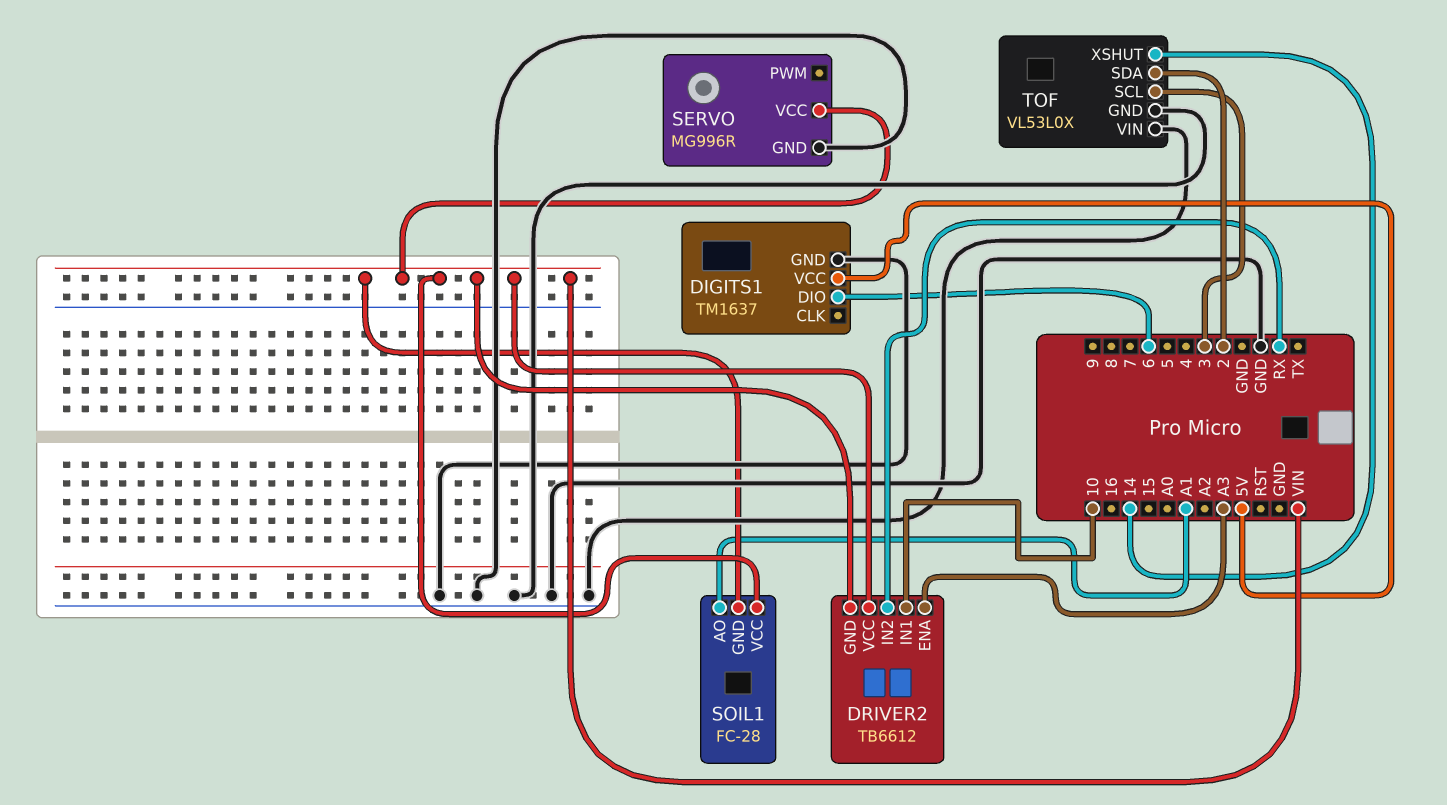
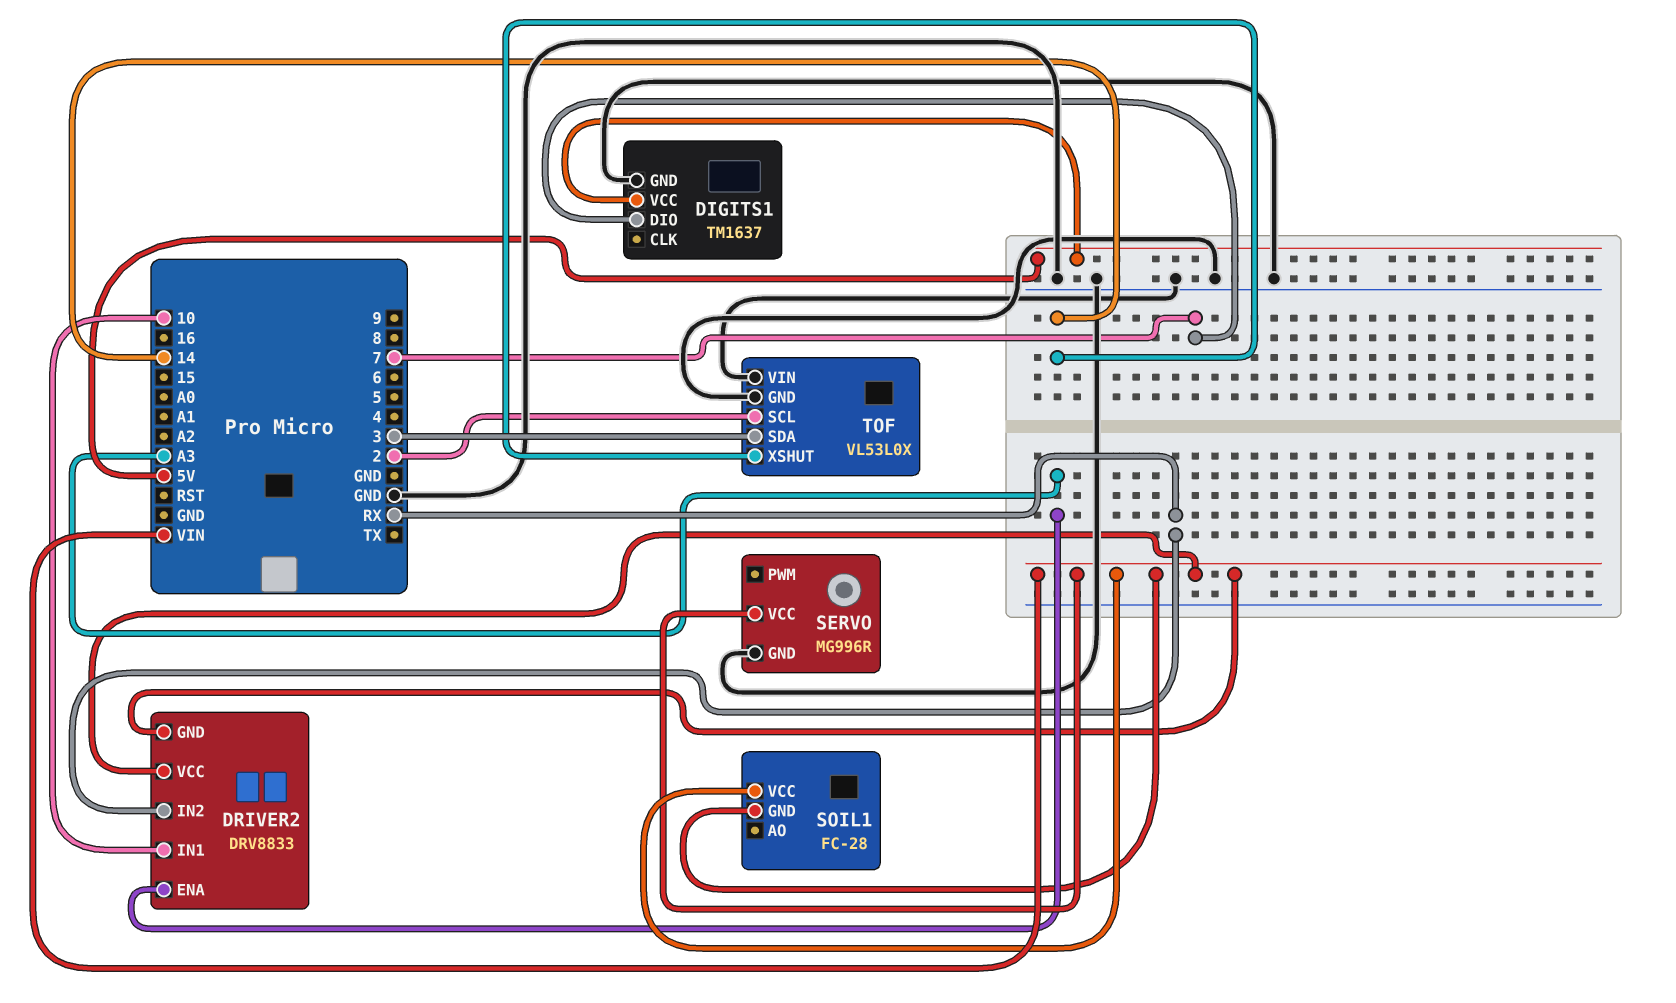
DIGITS1 pin DIO: 6 -> 7
DRIVER2: TB6612 -> DRV8833
SOIL1 pin AO: A1 -> none
TOF pin SCL: 3 -> 2
TOF pin SDA: 2 -> 3

